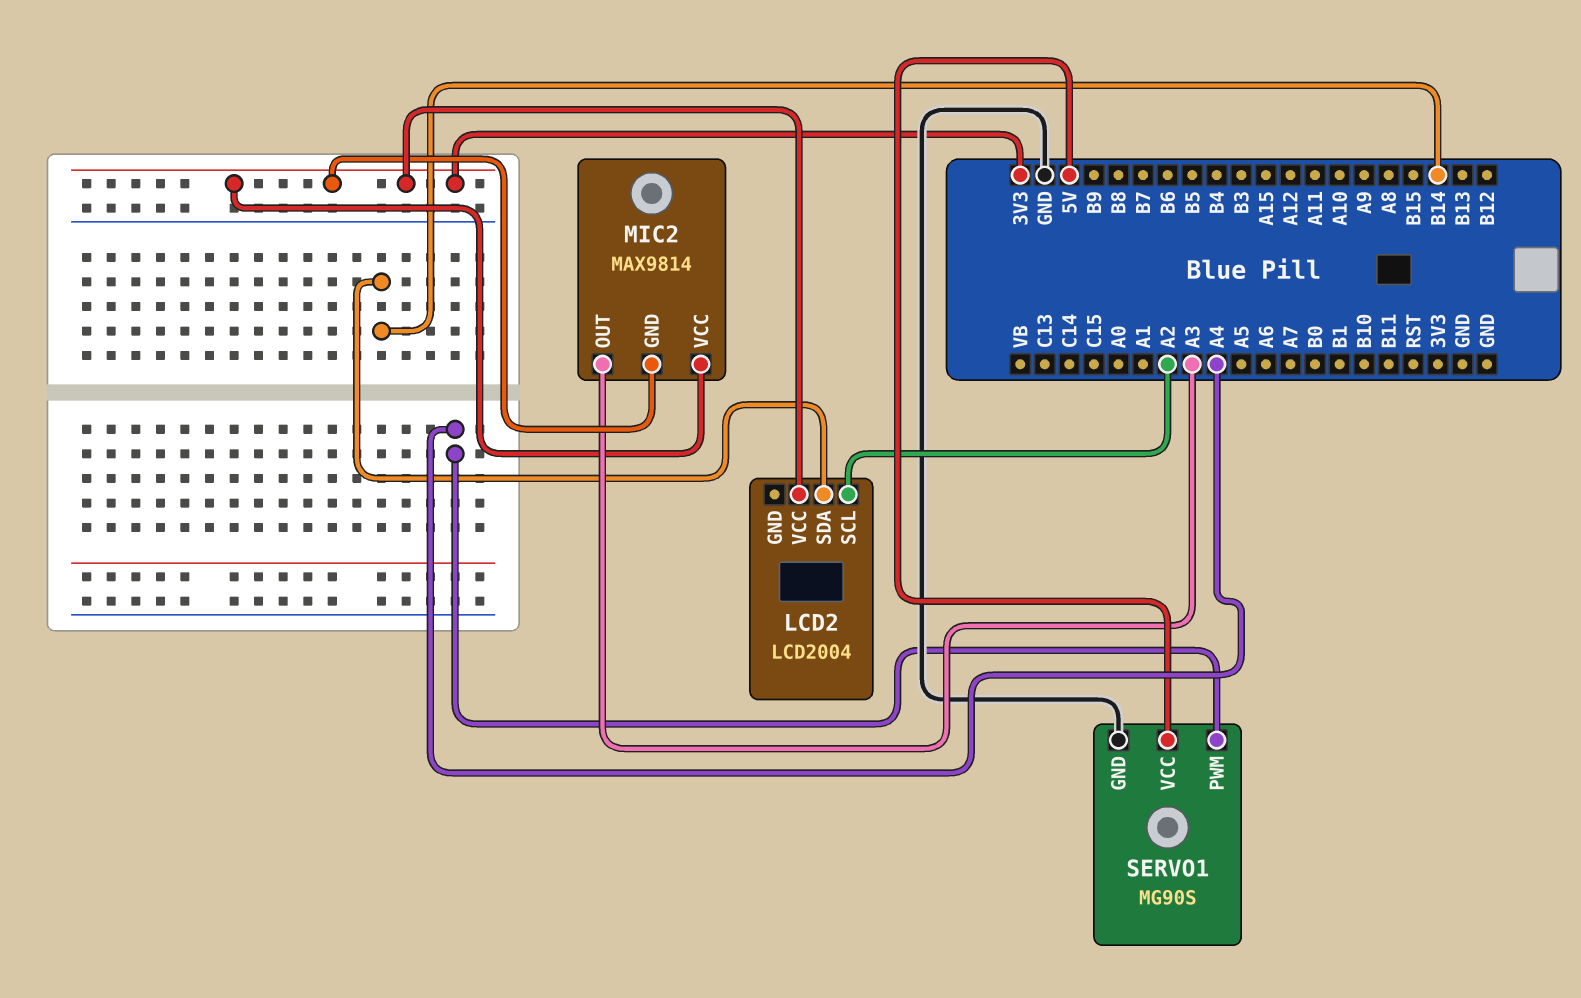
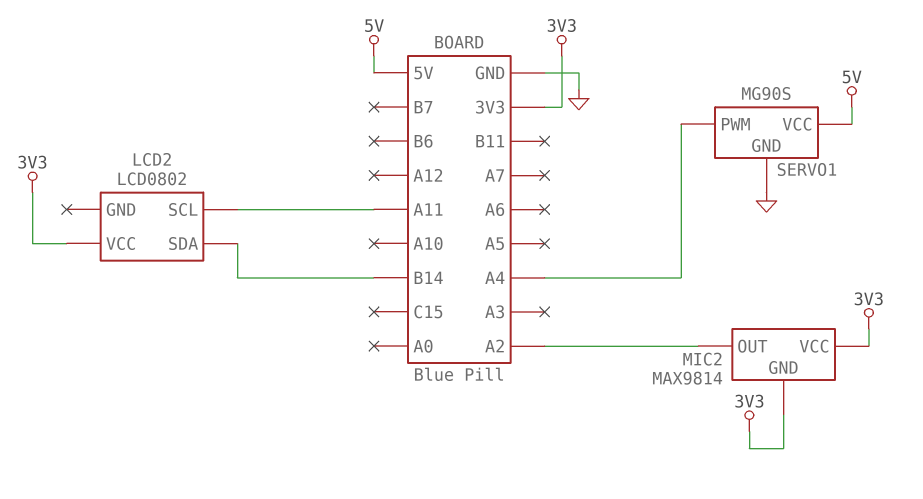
LCD2: LCD2004 -> LCD0802
LCD2 pin SCL: A2 -> A11
MIC2 pin OUT: A3 -> A2

